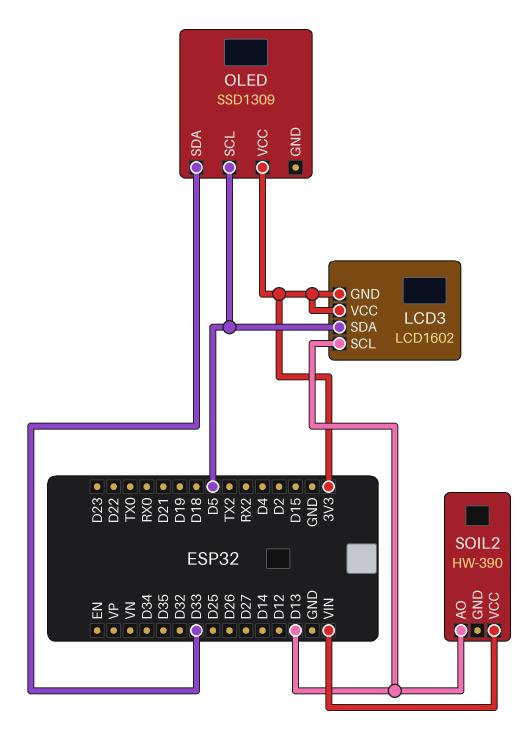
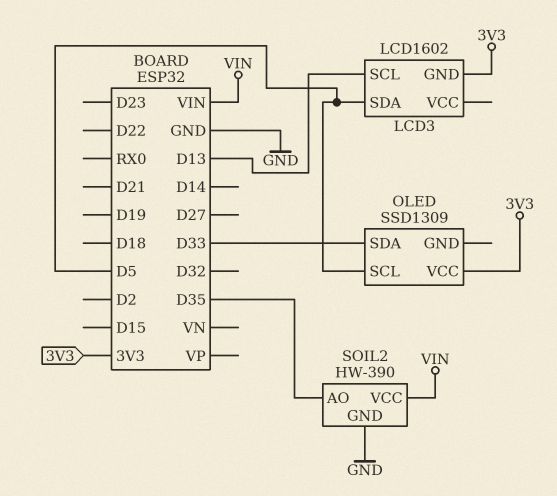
LCD3 pin VCC: 3V3 -> none
SOIL2 pin AO: D13 -> D35
SOIL2 pin GND: none -> GND

